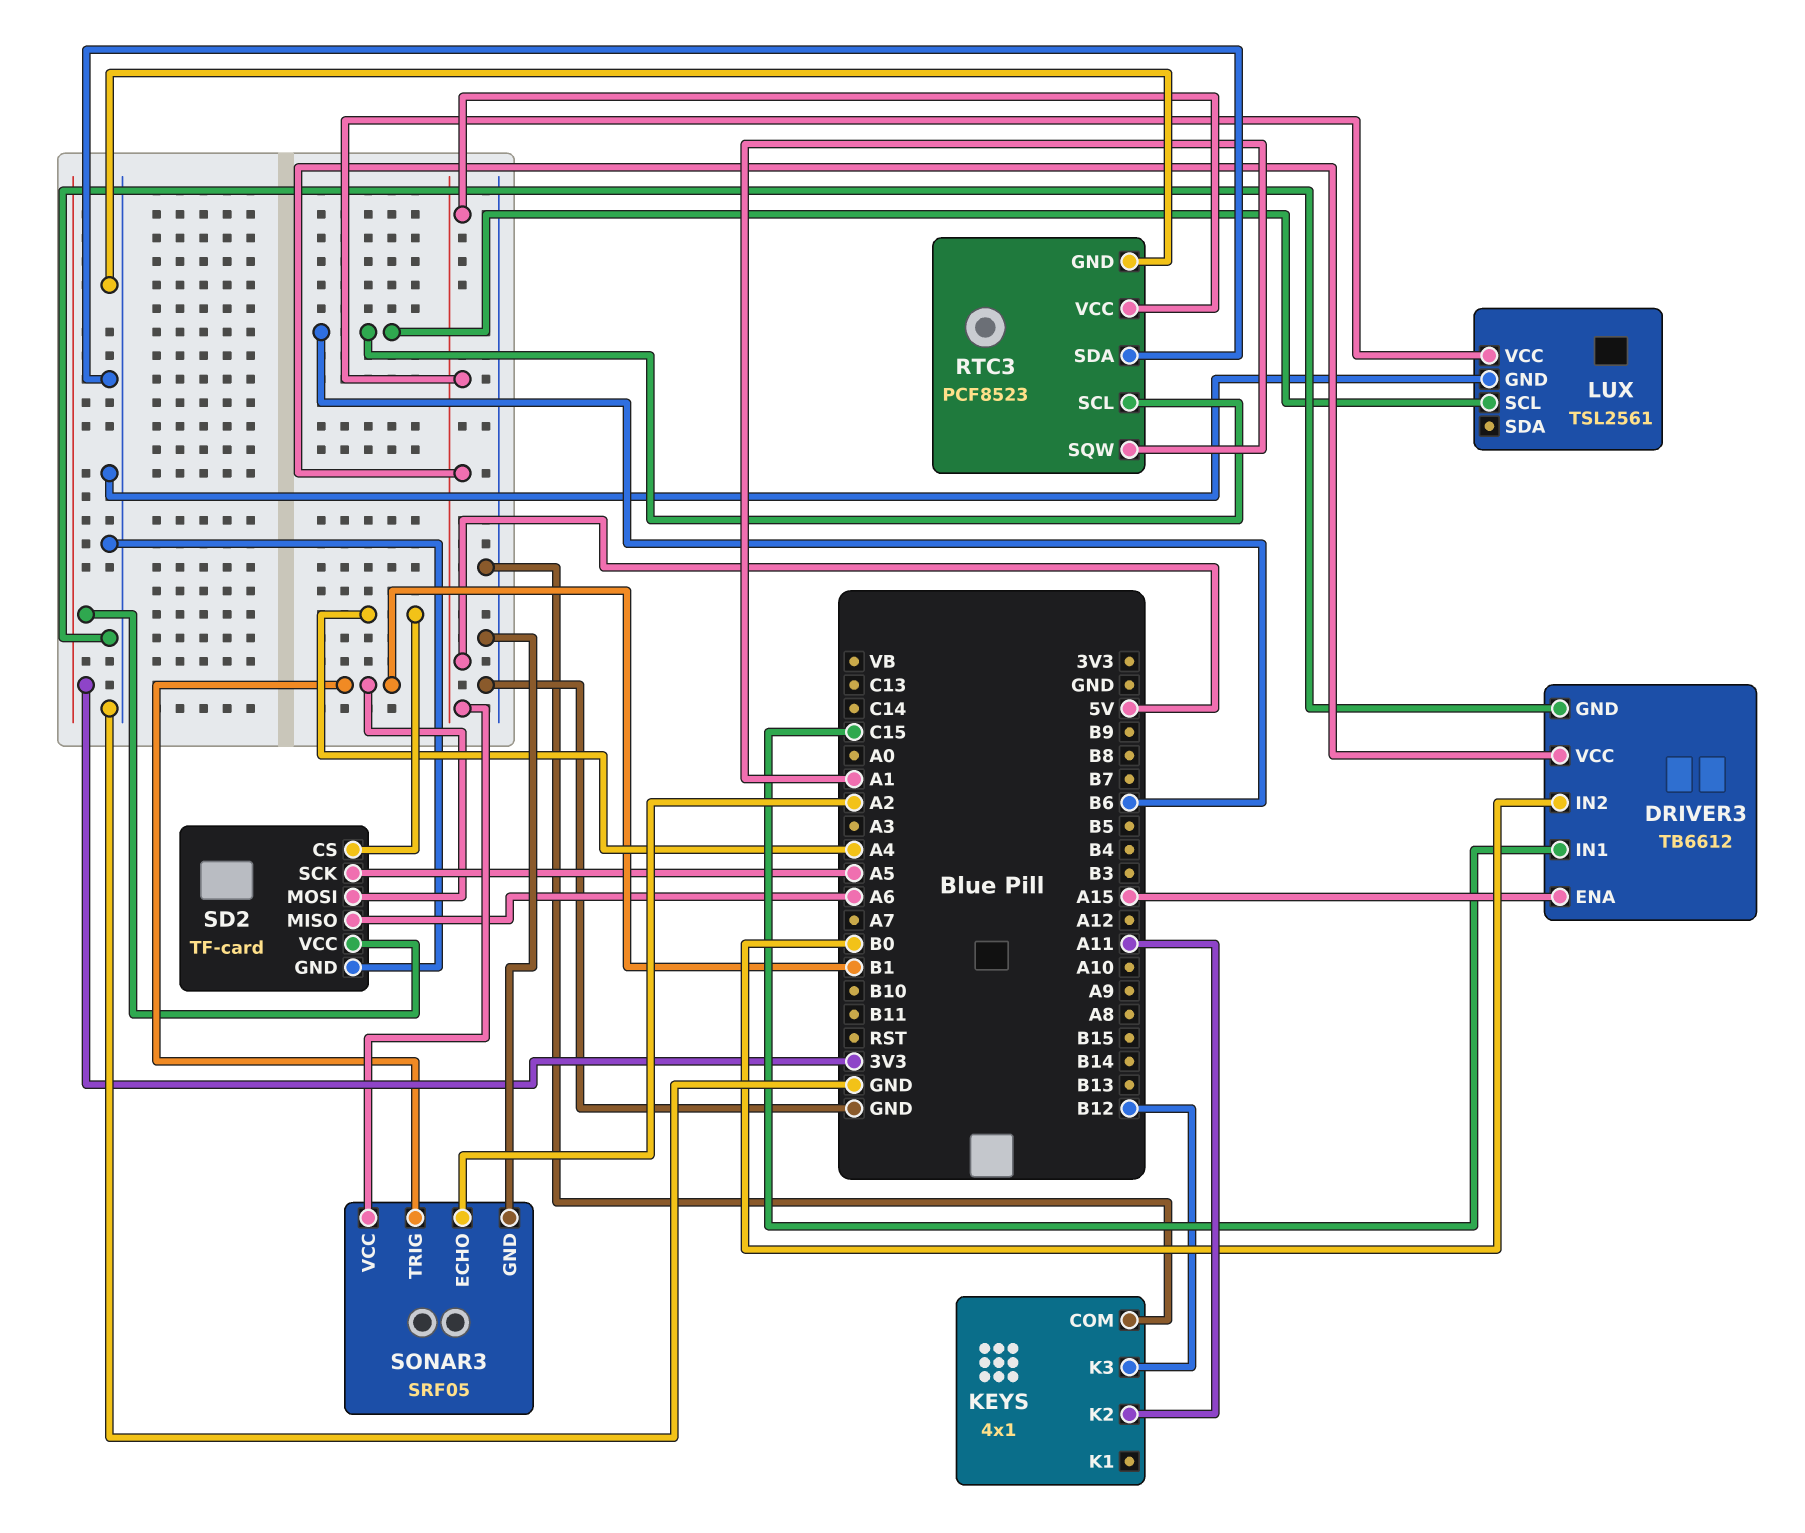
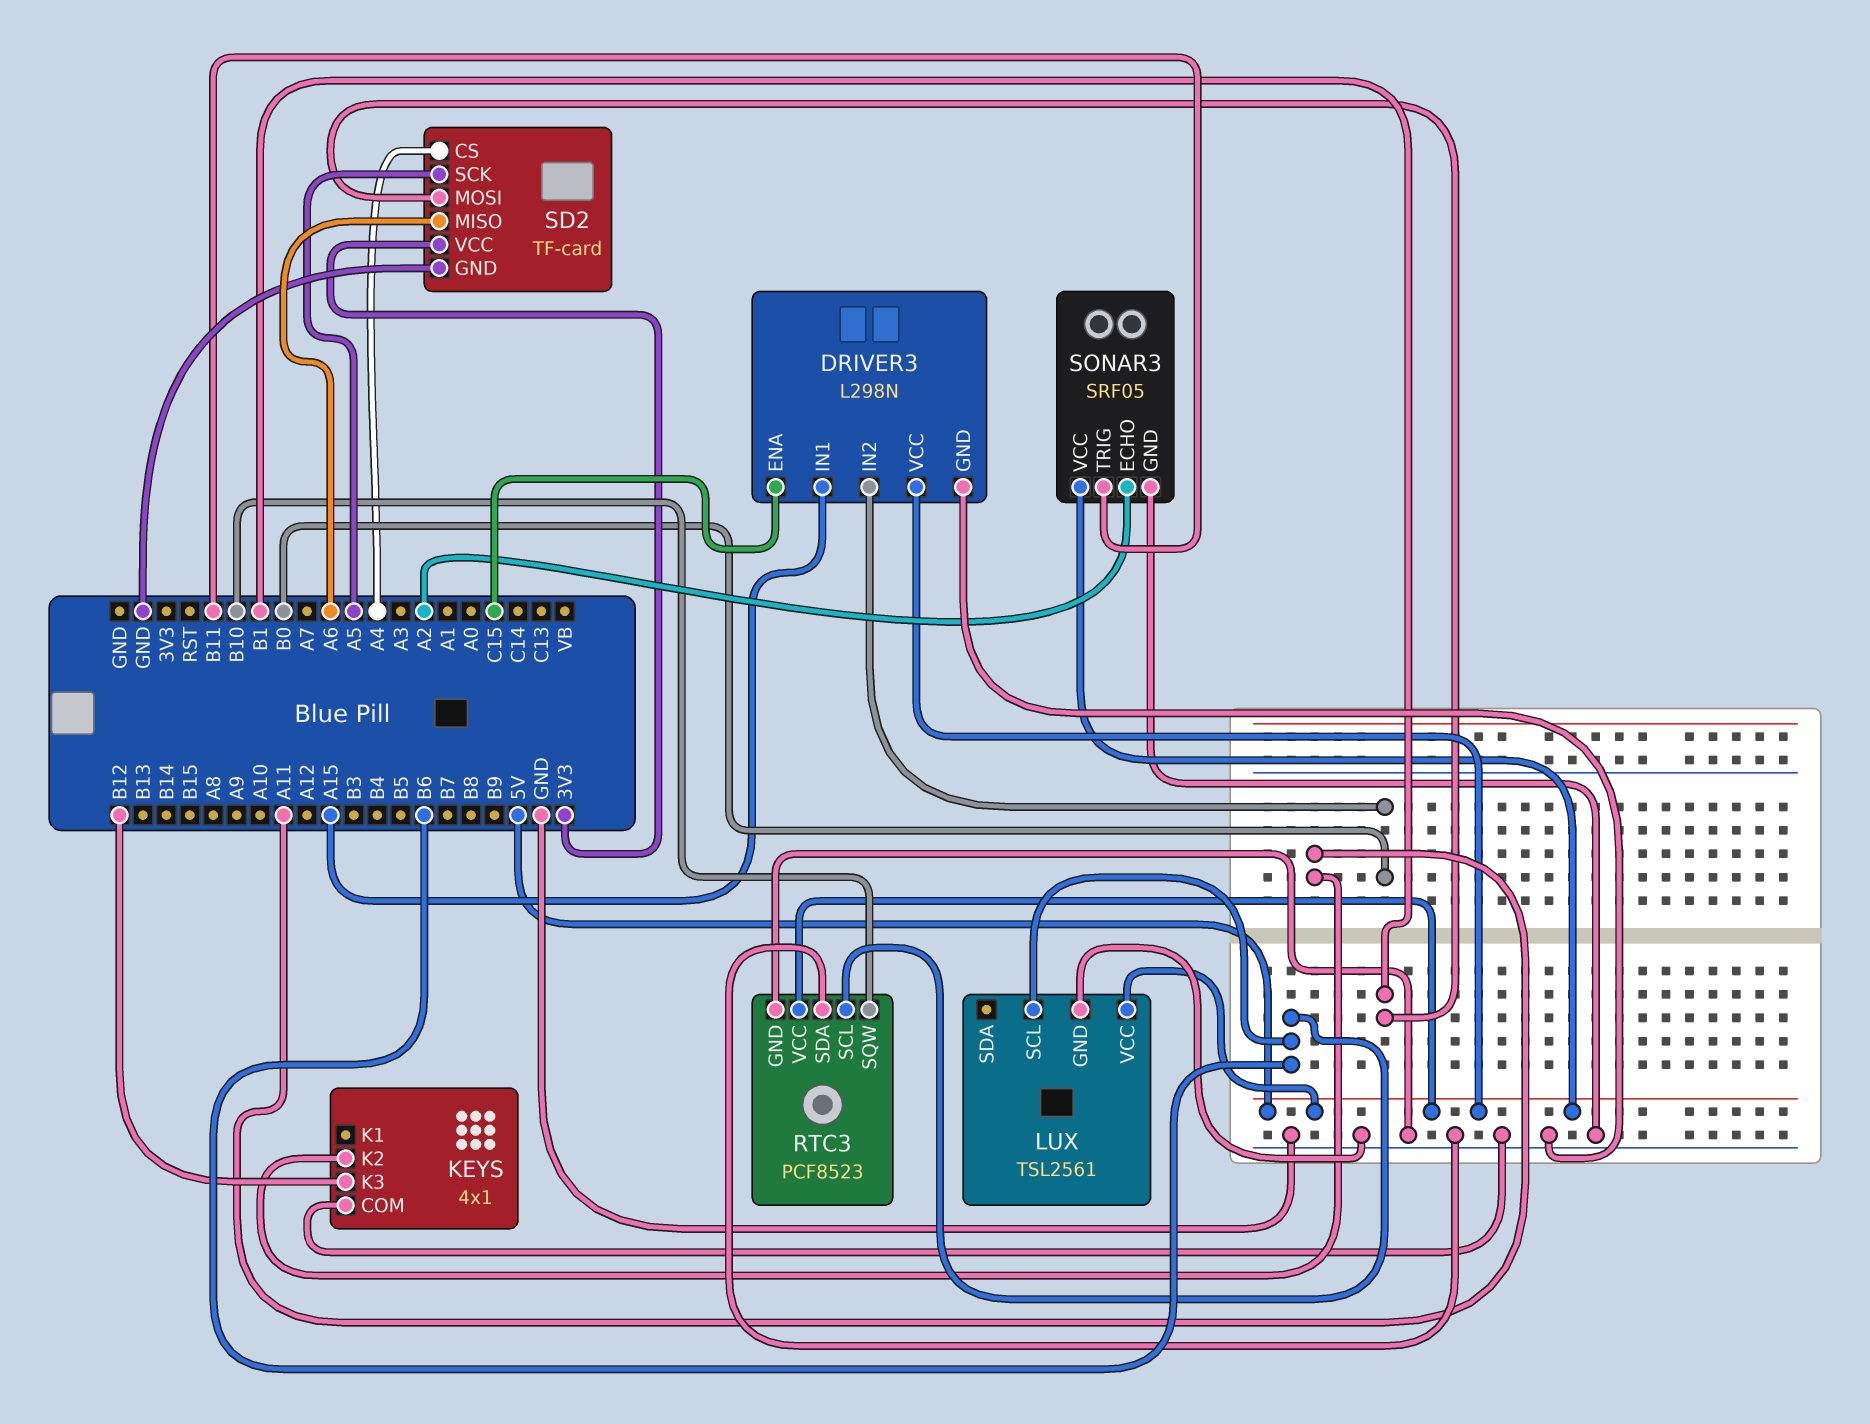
DRIVER3: TB6612 -> L298N
DRIVER3 pin ENA: A15 -> C15
DRIVER3 pin IN1: C15 -> A15
RTC3 pin SQW: A1 -> B10
SONAR3 pin TRIG: B1 -> B11

